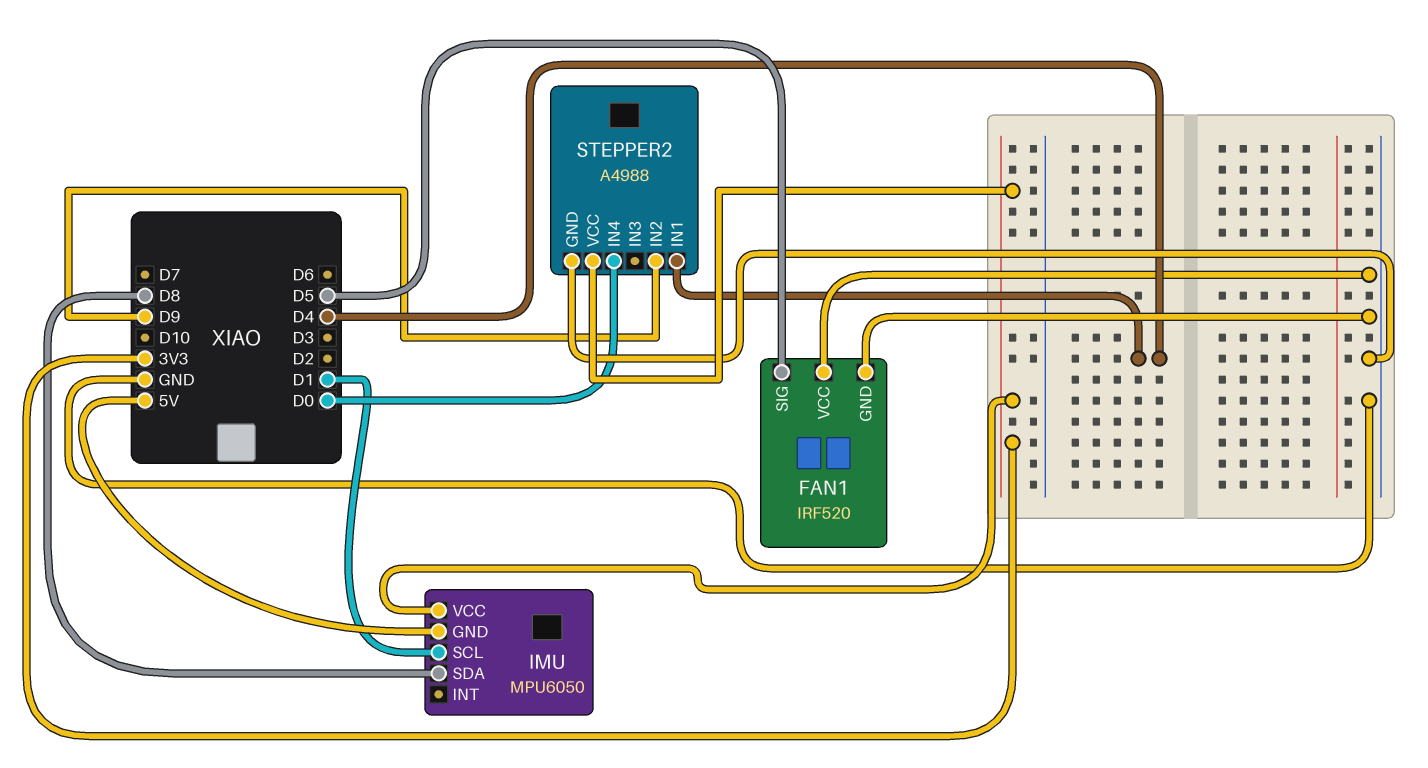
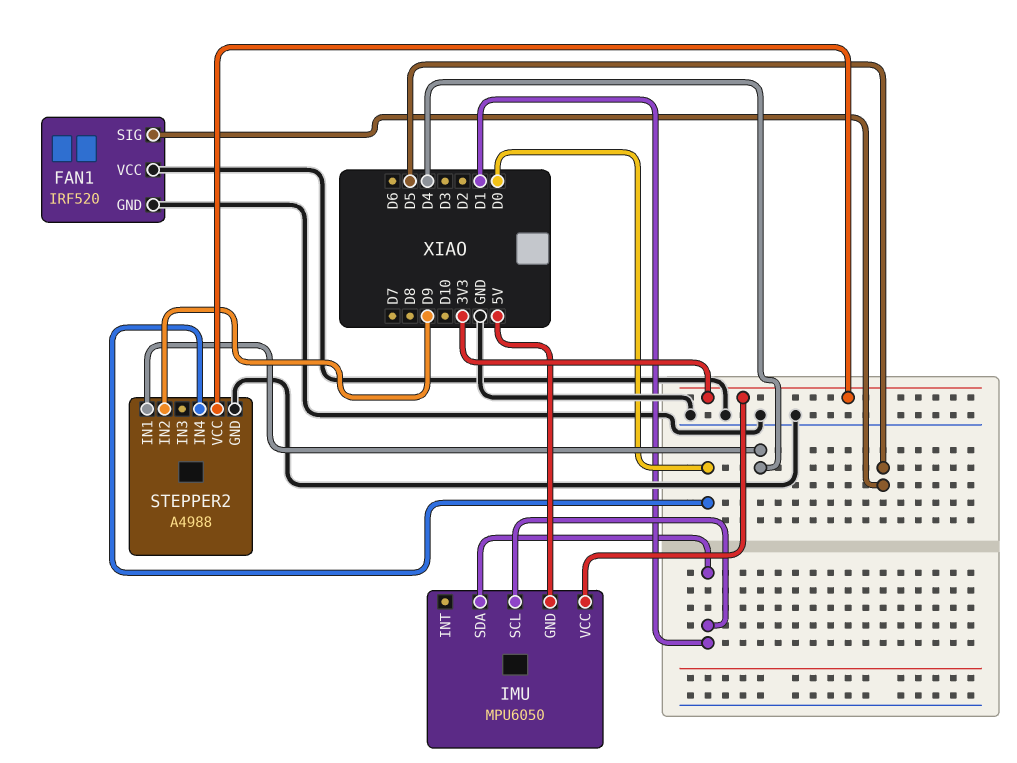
IMU pin SDA: D8 -> D1

